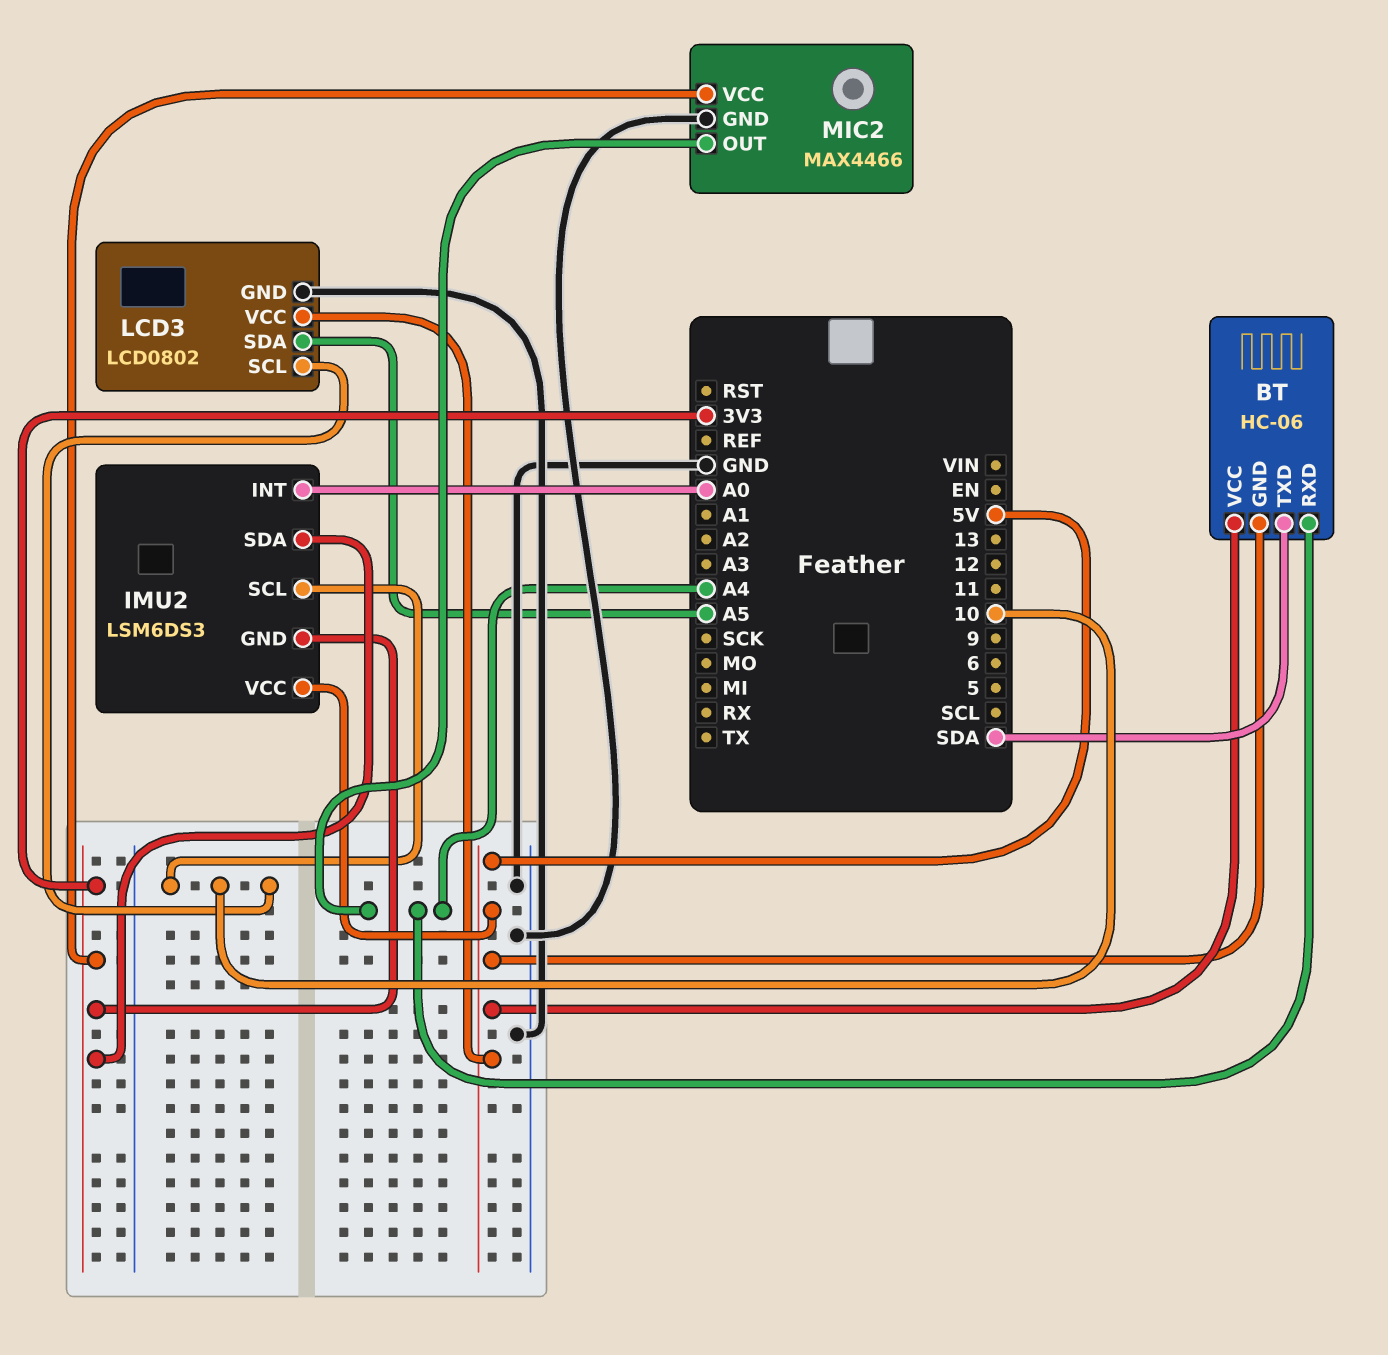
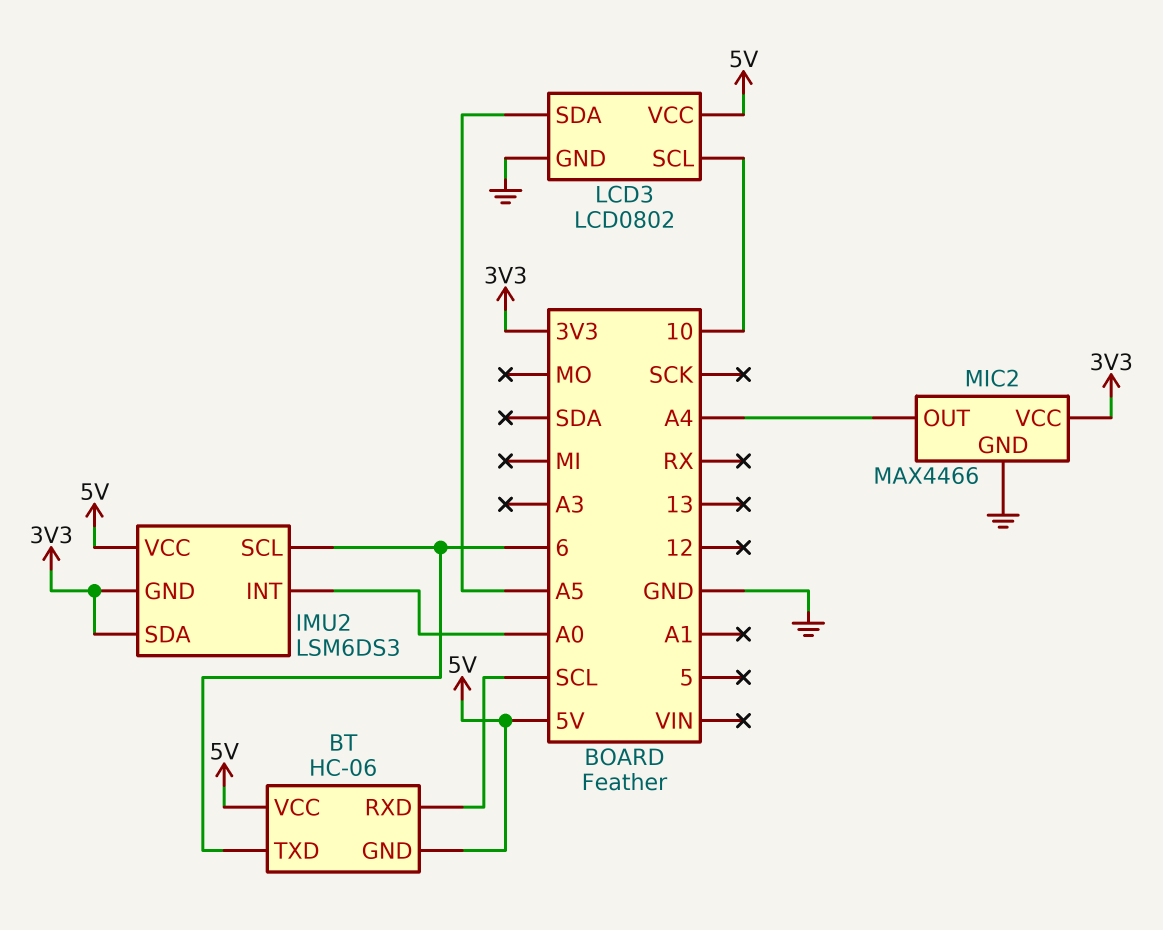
BT pin RXD: A4 -> SCL
BT pin TXD: SDA -> 6
IMU2 pin SCL: 10 -> 6

